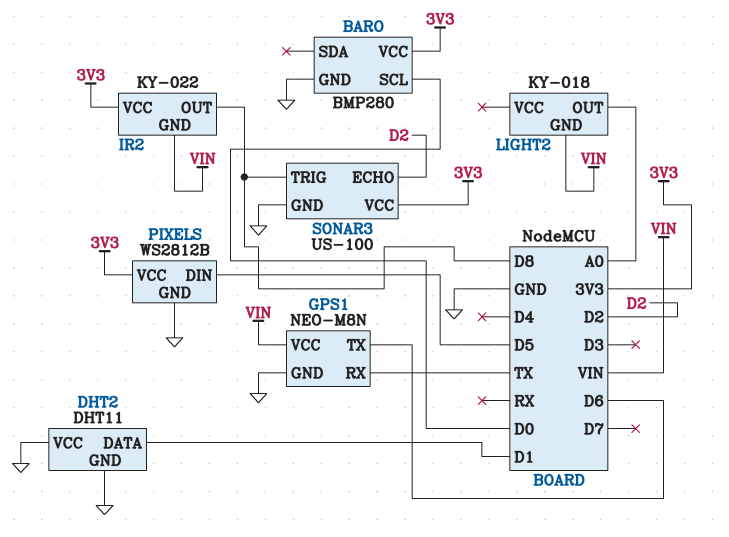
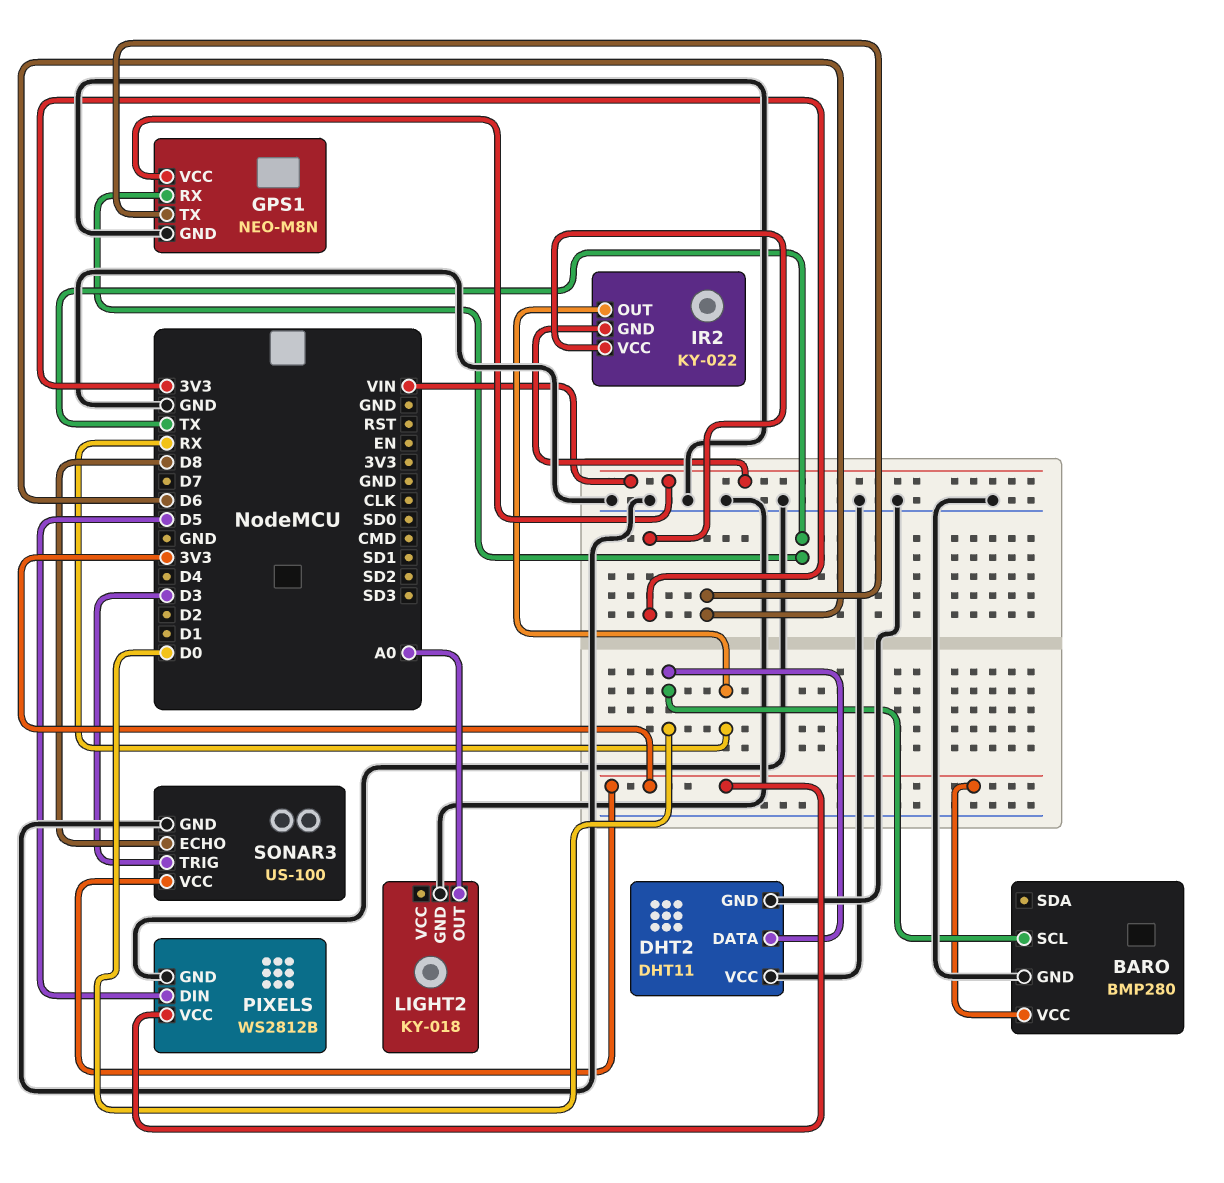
DHT2 pin DATA: D1 -> D0
IR2 pin OUT: D8 -> RX
LIGHT2 pin GND: VIN -> GND
SONAR3 pin ECHO: D2 -> D8
SONAR3 pin TRIG: D8 -> D3

